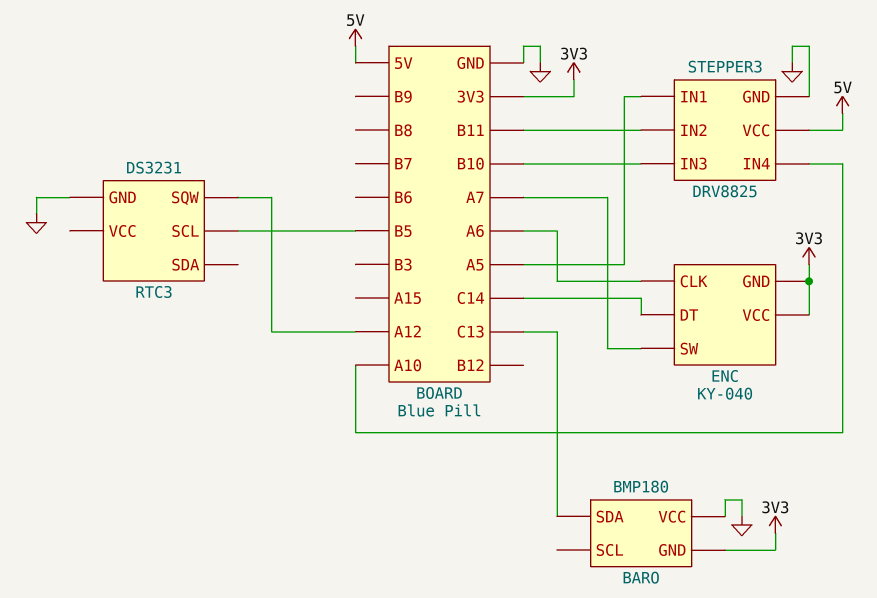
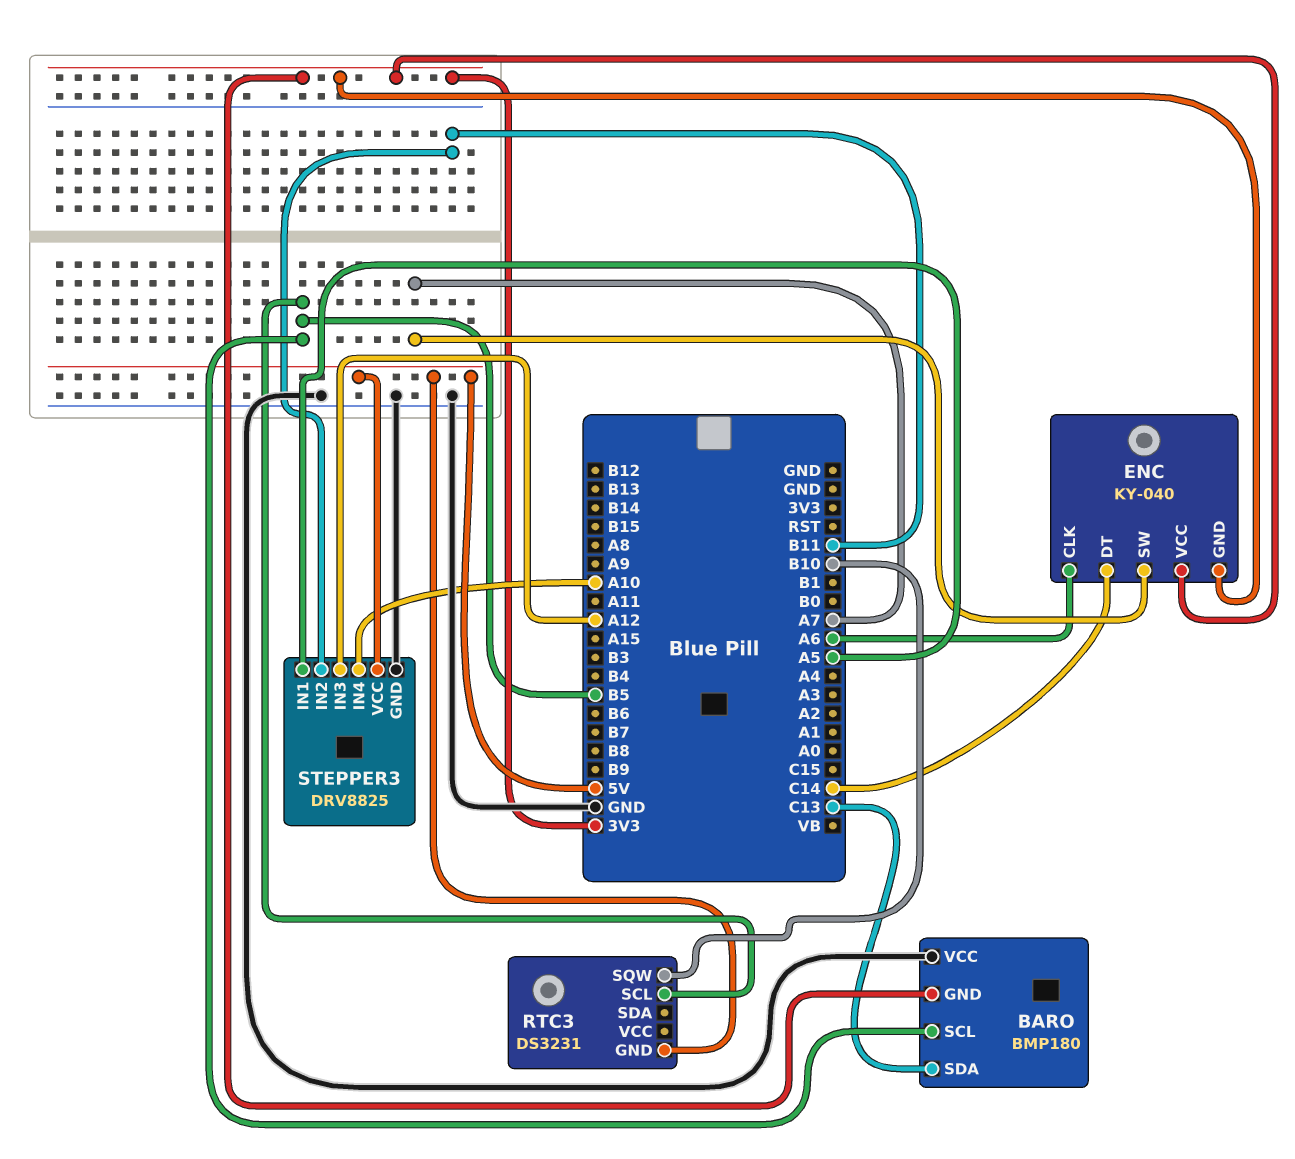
BARO pin SCL: none -> B5
RTC3 pin GND: GND -> 5V
RTC3 pin SQW: A12 -> B10
STEPPER3 pin IN3: B10 -> A12

